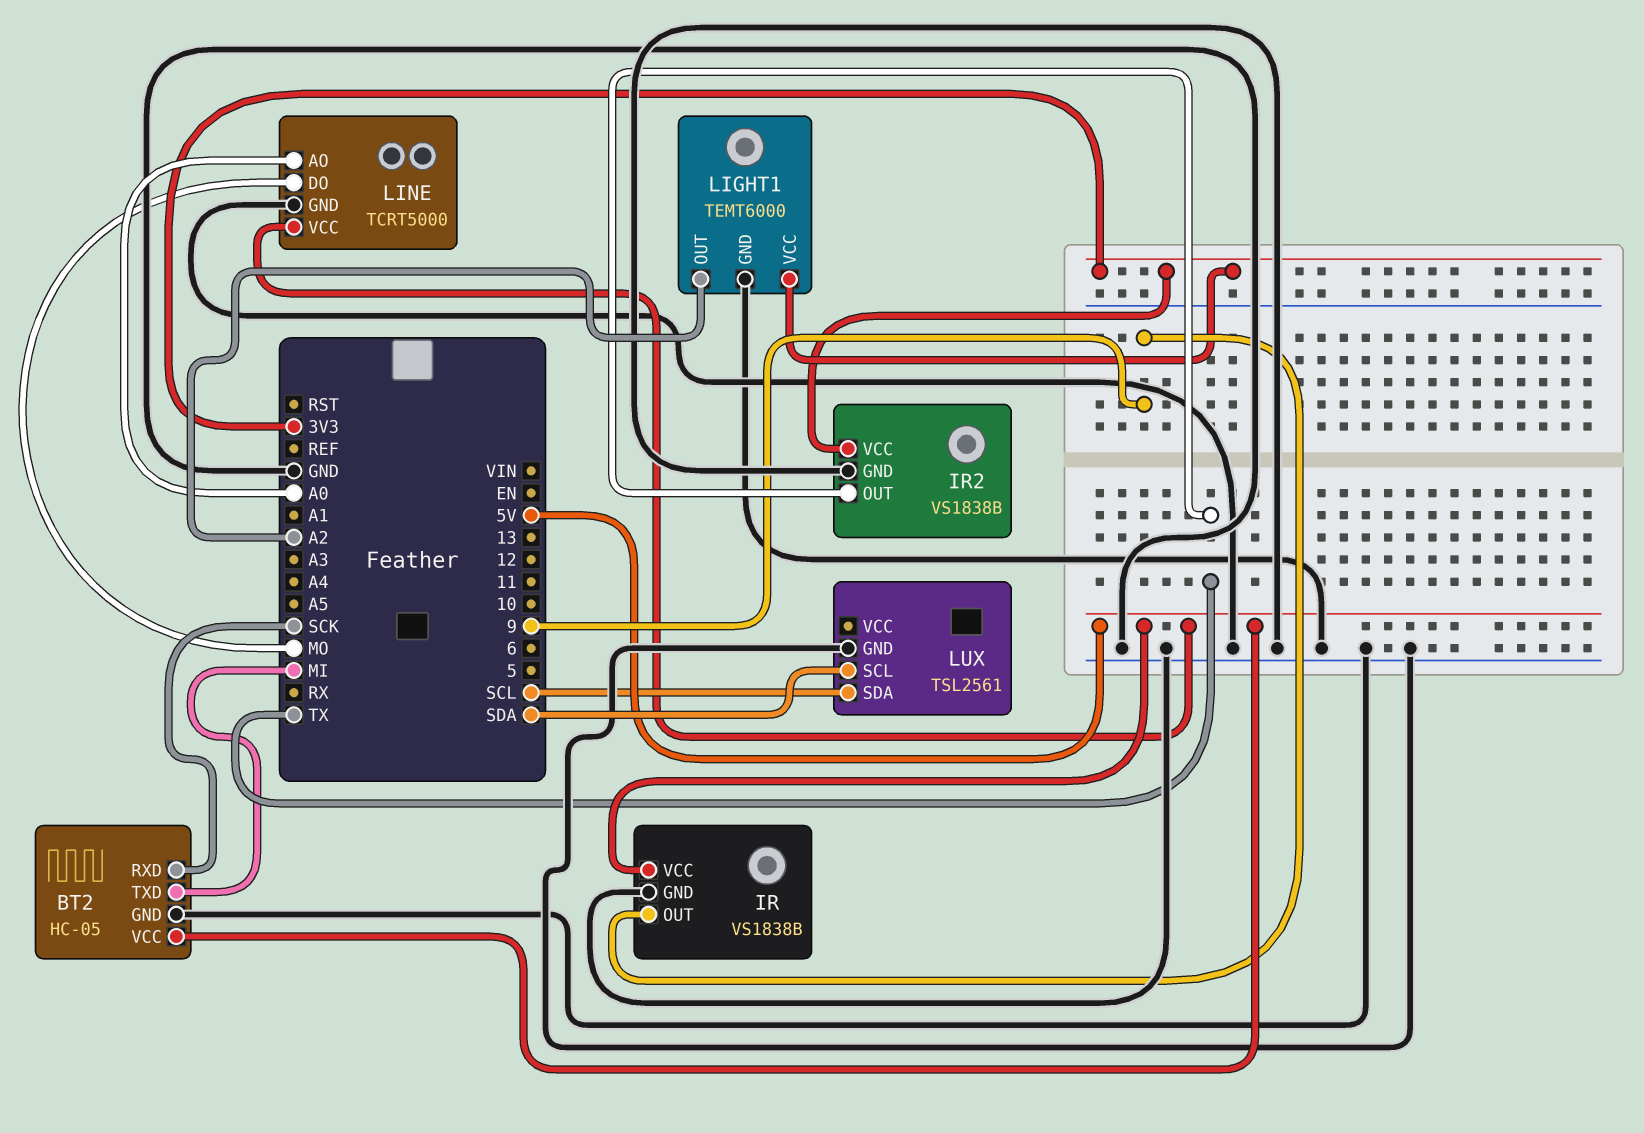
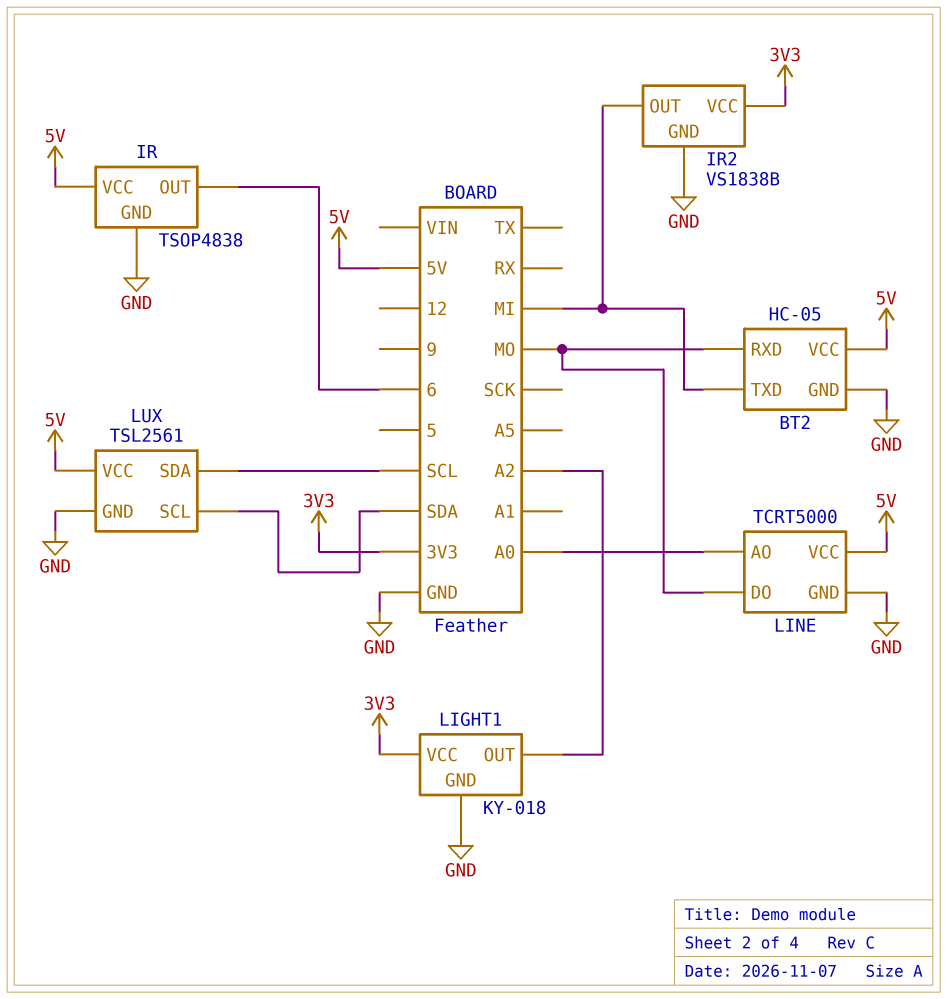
BT2 pin RXD: SCK -> MO
IR: VS1838B -> TSOP4838
IR pin OUT: 9 -> 6
IR2 pin OUT: TX -> MI
LIGHT1: TEMT6000 -> KY-018
LUX pin VCC: none -> 5V

